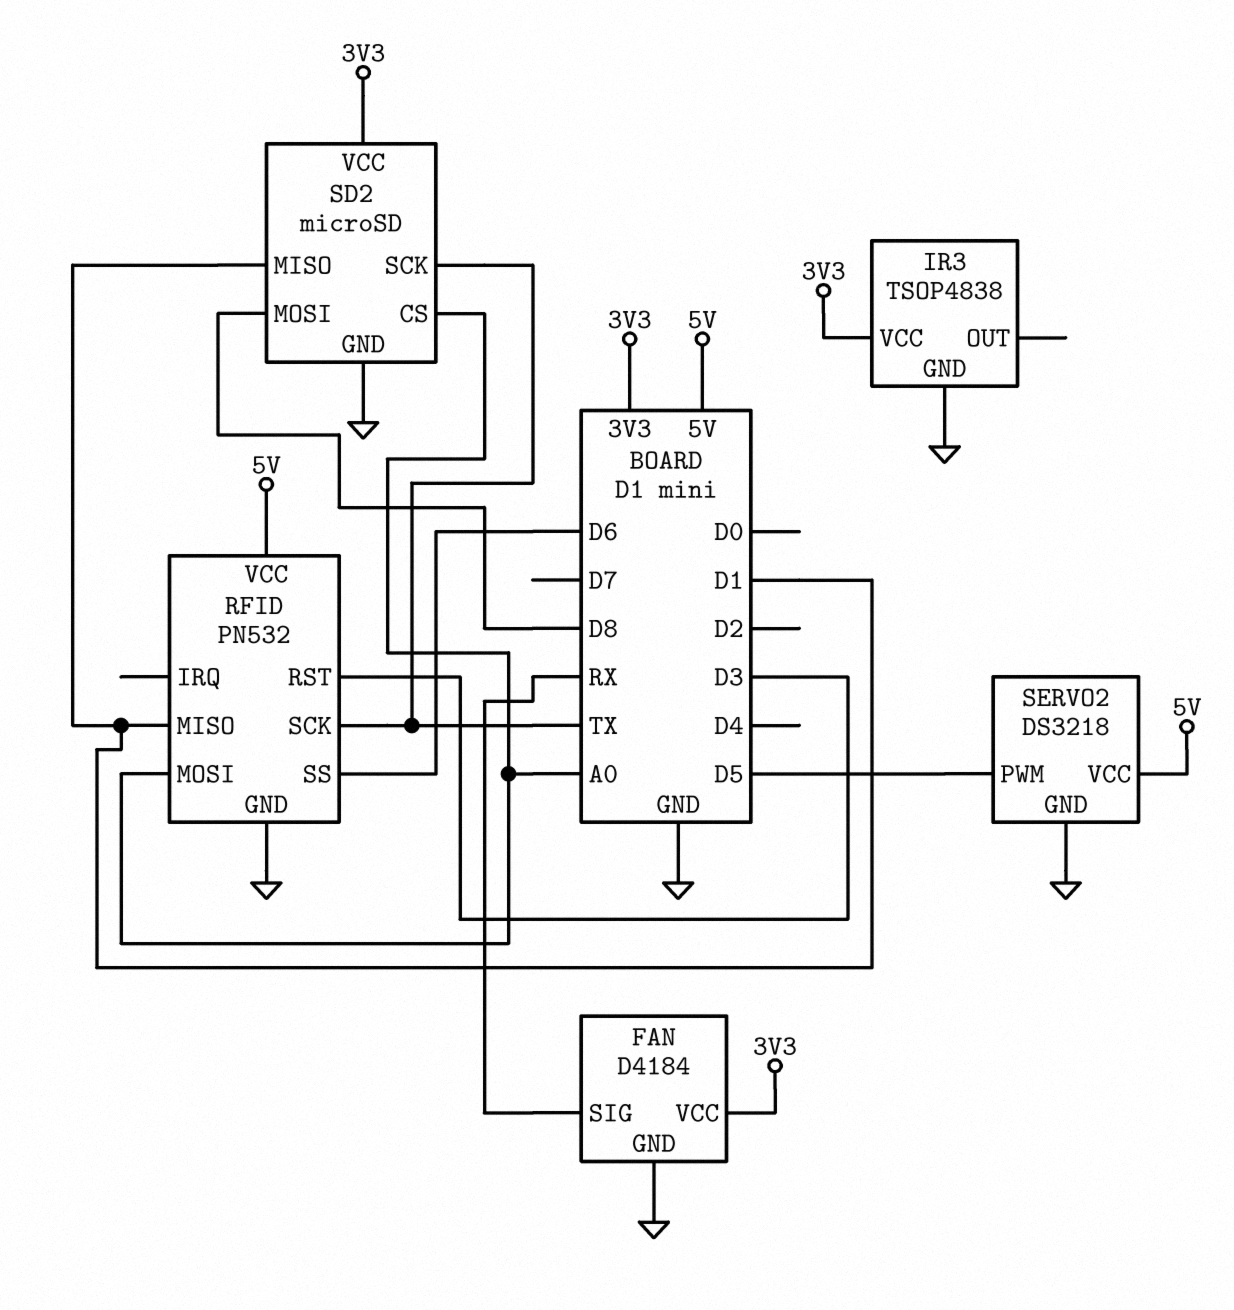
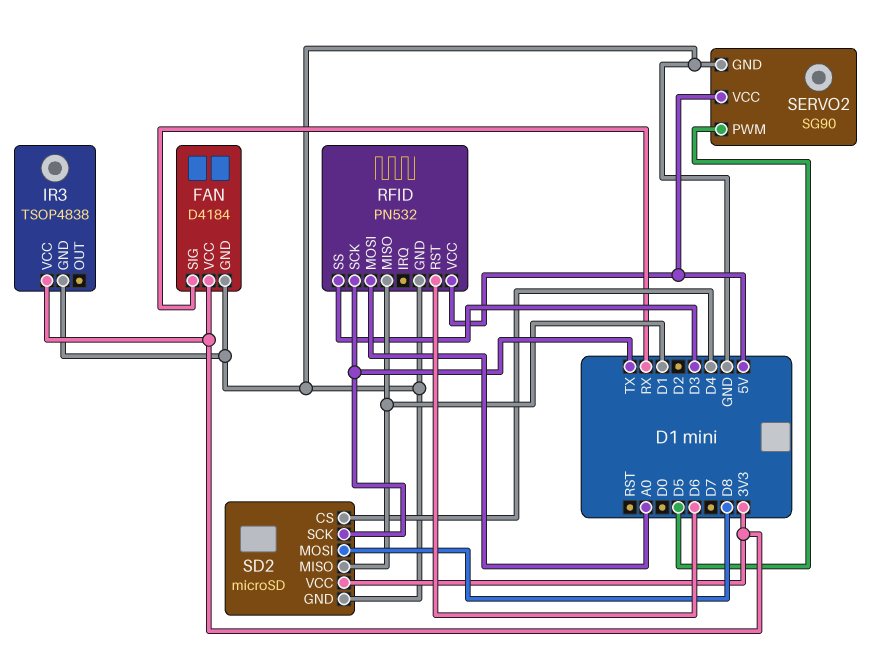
RFID pin RST: D3 -> D6
RFID pin SS: D6 -> D3
SD2 pin CS: A0 -> D4
SERVO2: DS3218 -> SG90

